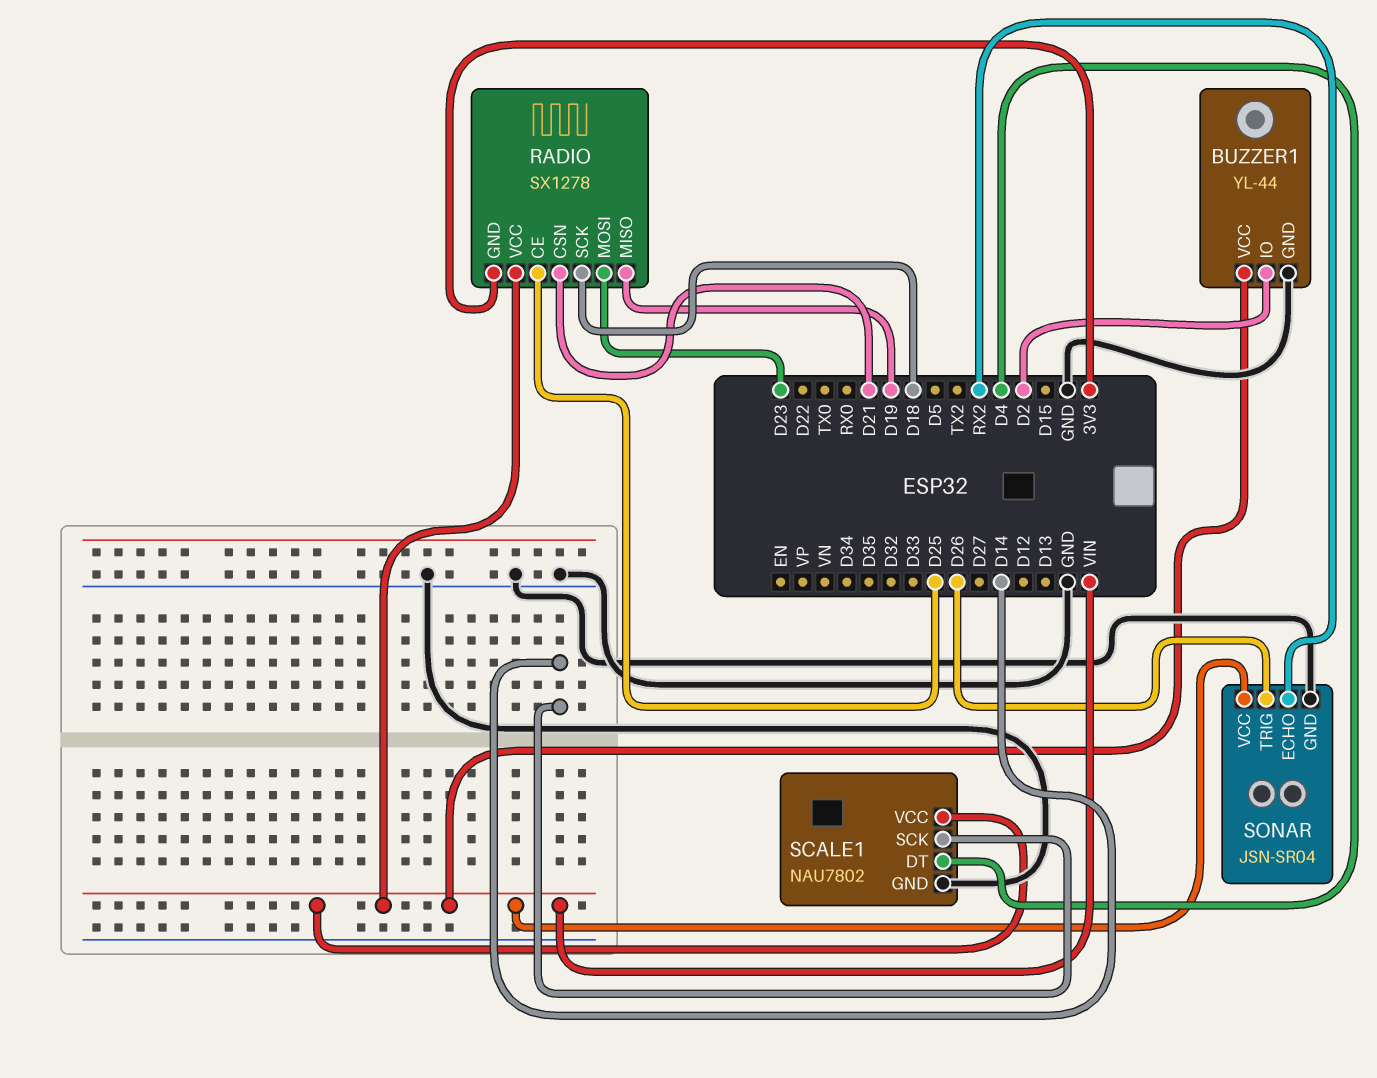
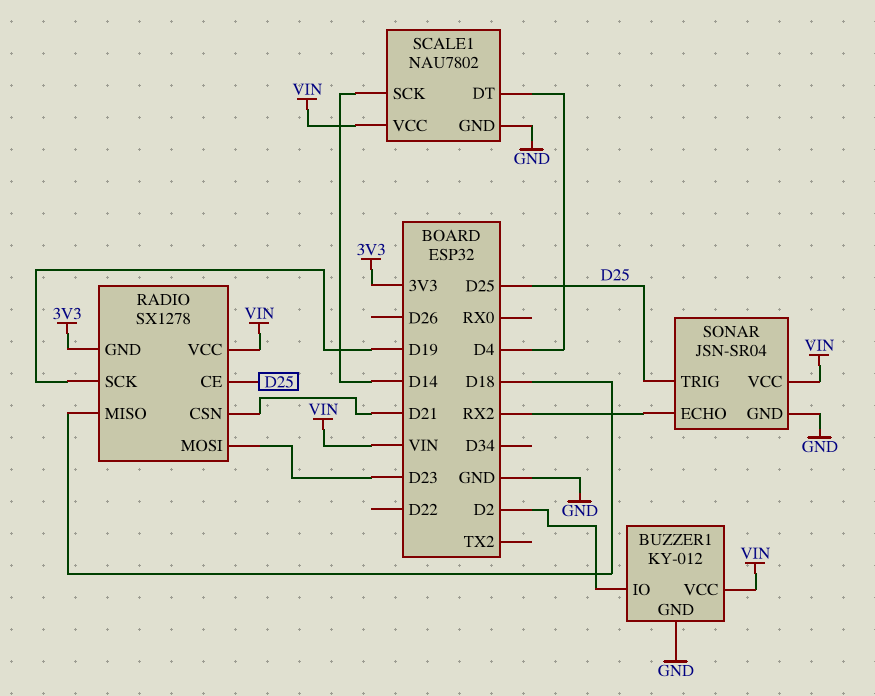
BUZZER1: YL-44 -> KY-012
RADIO pin MISO: D19 -> D18
RADIO pin SCK: D18 -> D19
SONAR pin TRIG: D26 -> D25

